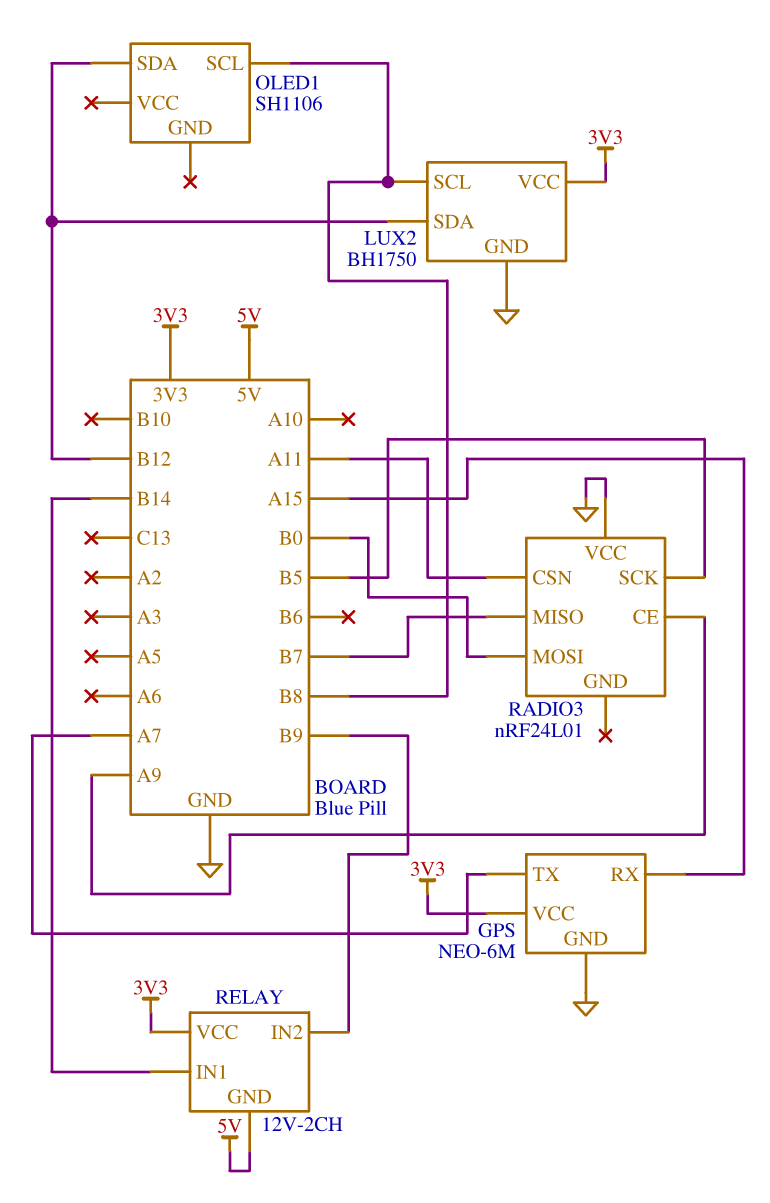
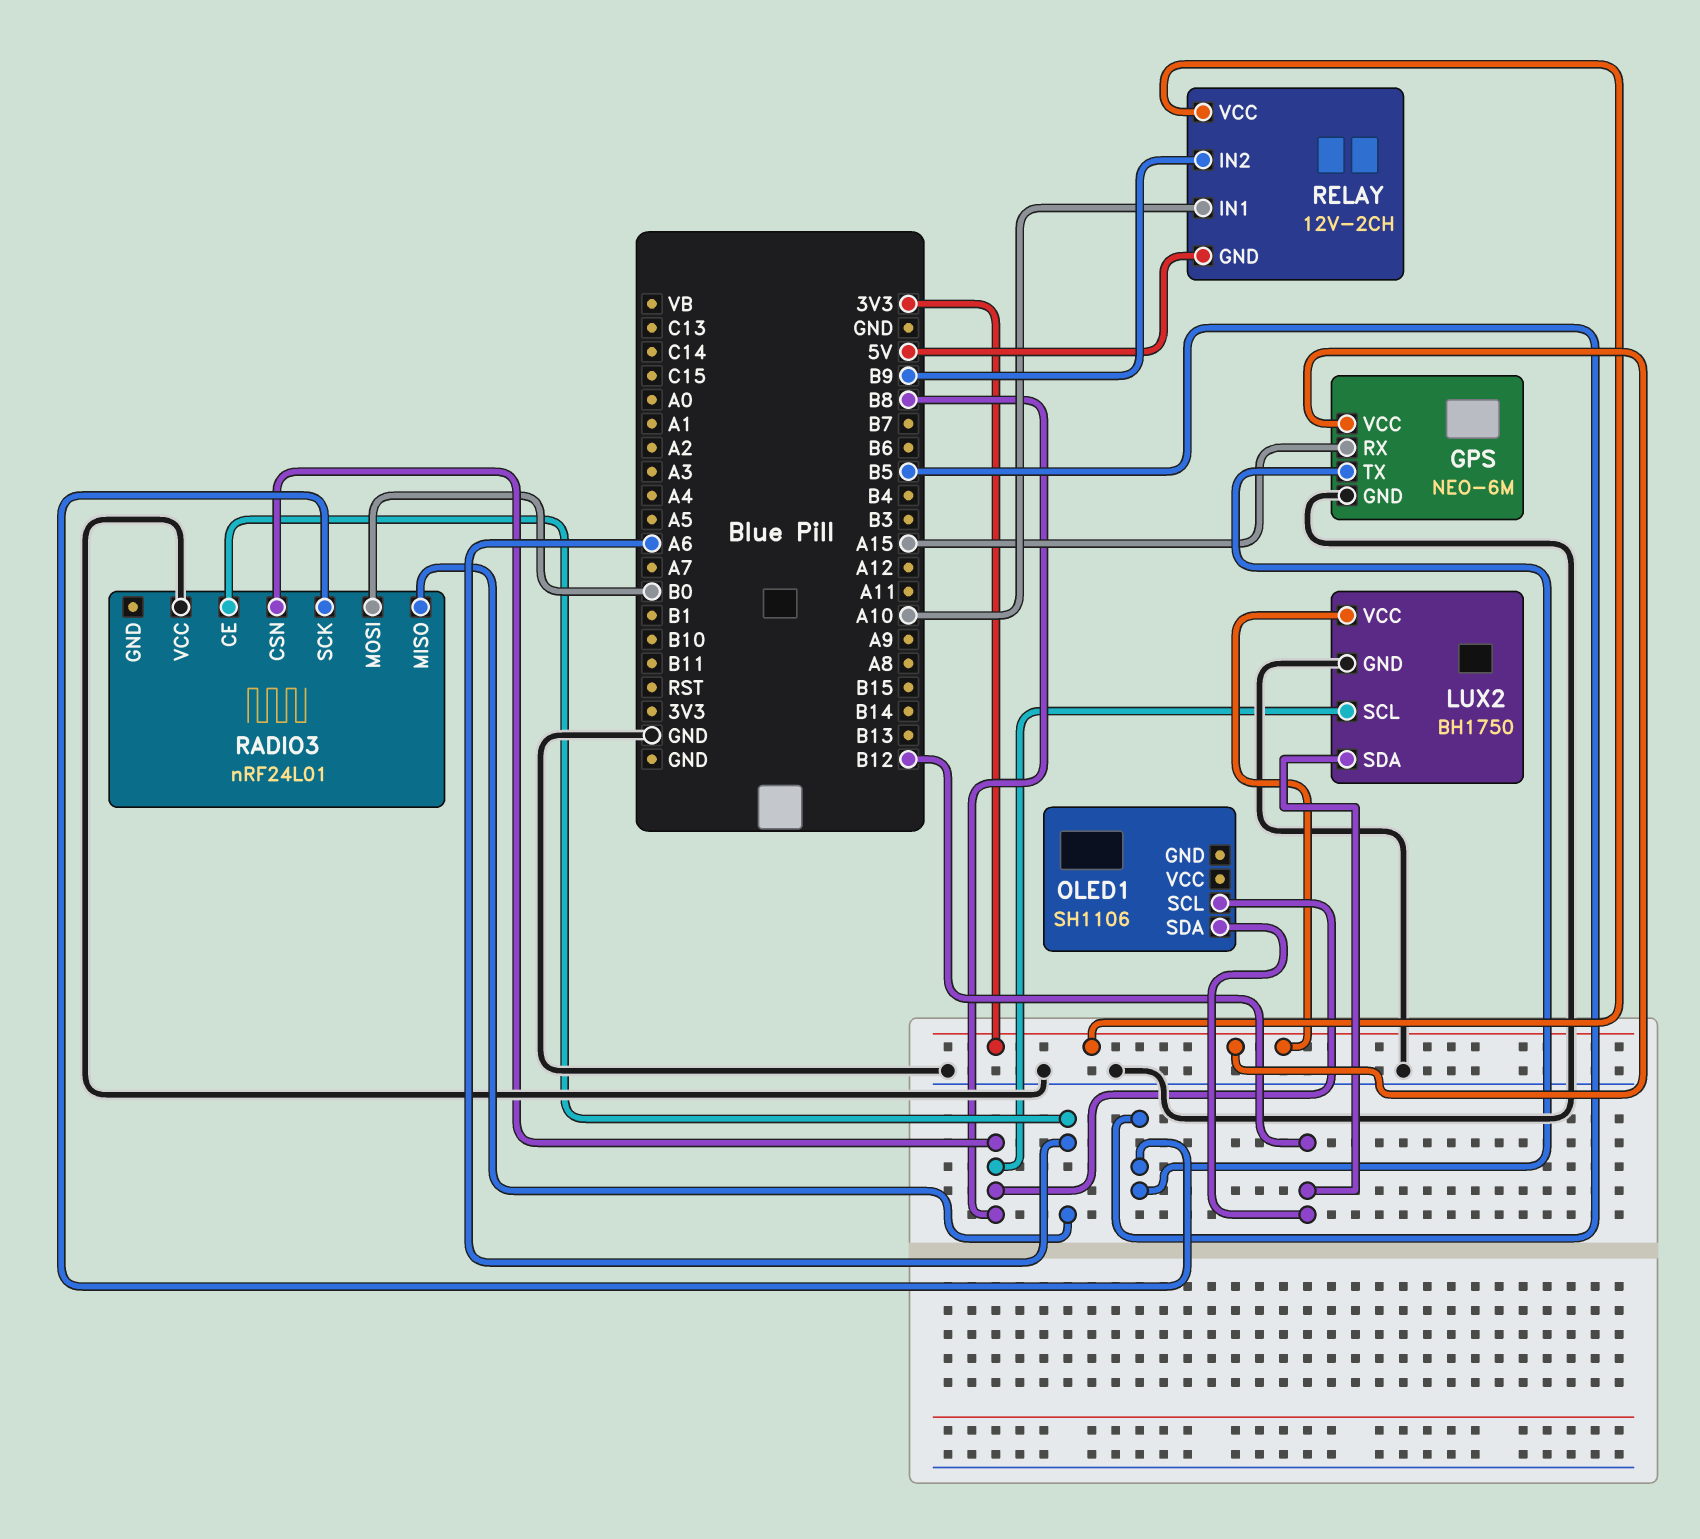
GPS pin TX: A7 -> B5
RADIO3 pin CE: A9 -> A6
RADIO3 pin CSN: A11 -> B8
RADIO3 pin MISO: B7 -> A6
RELAY pin IN1: B14 -> A10

